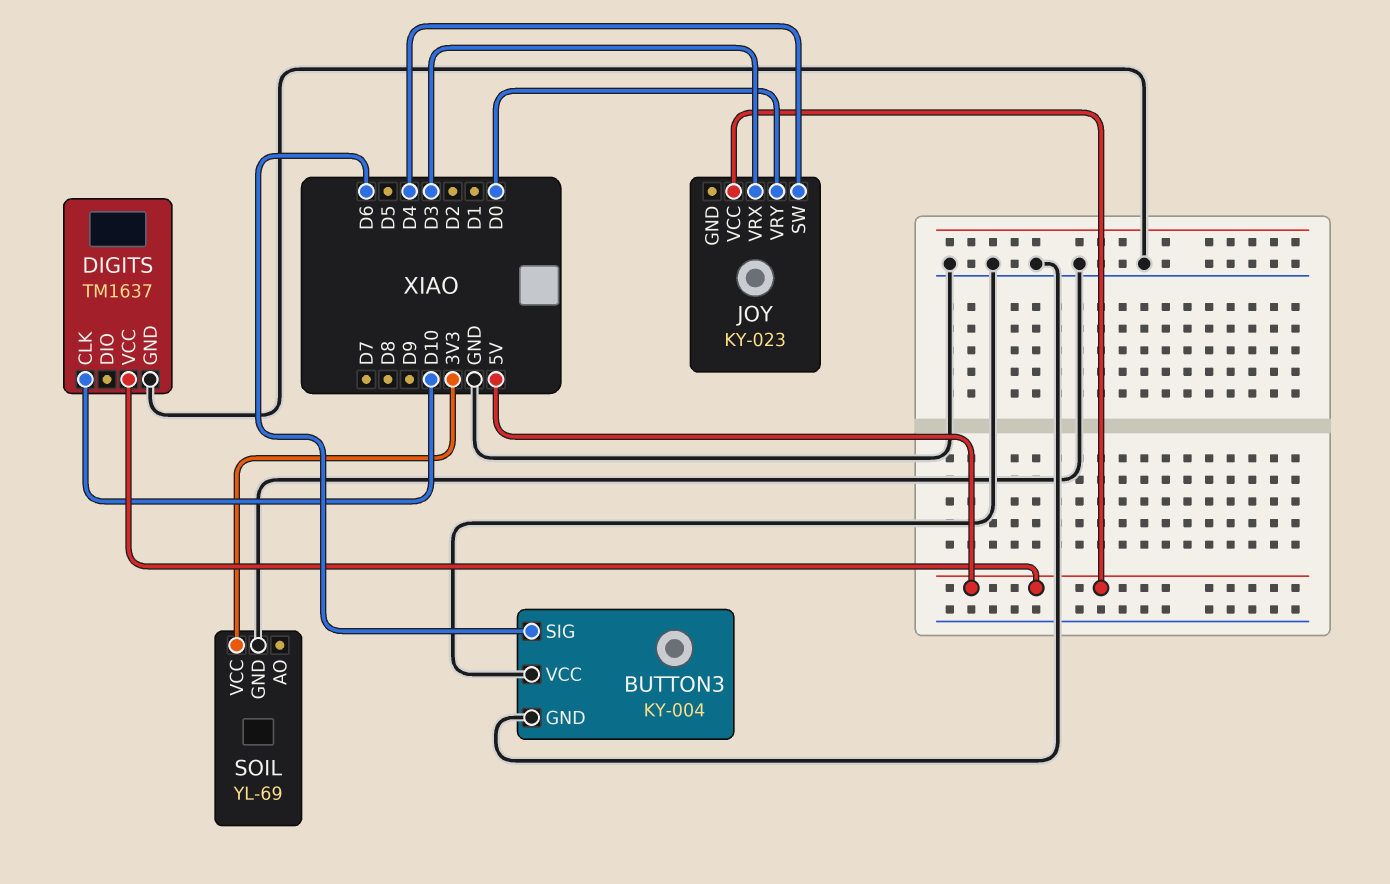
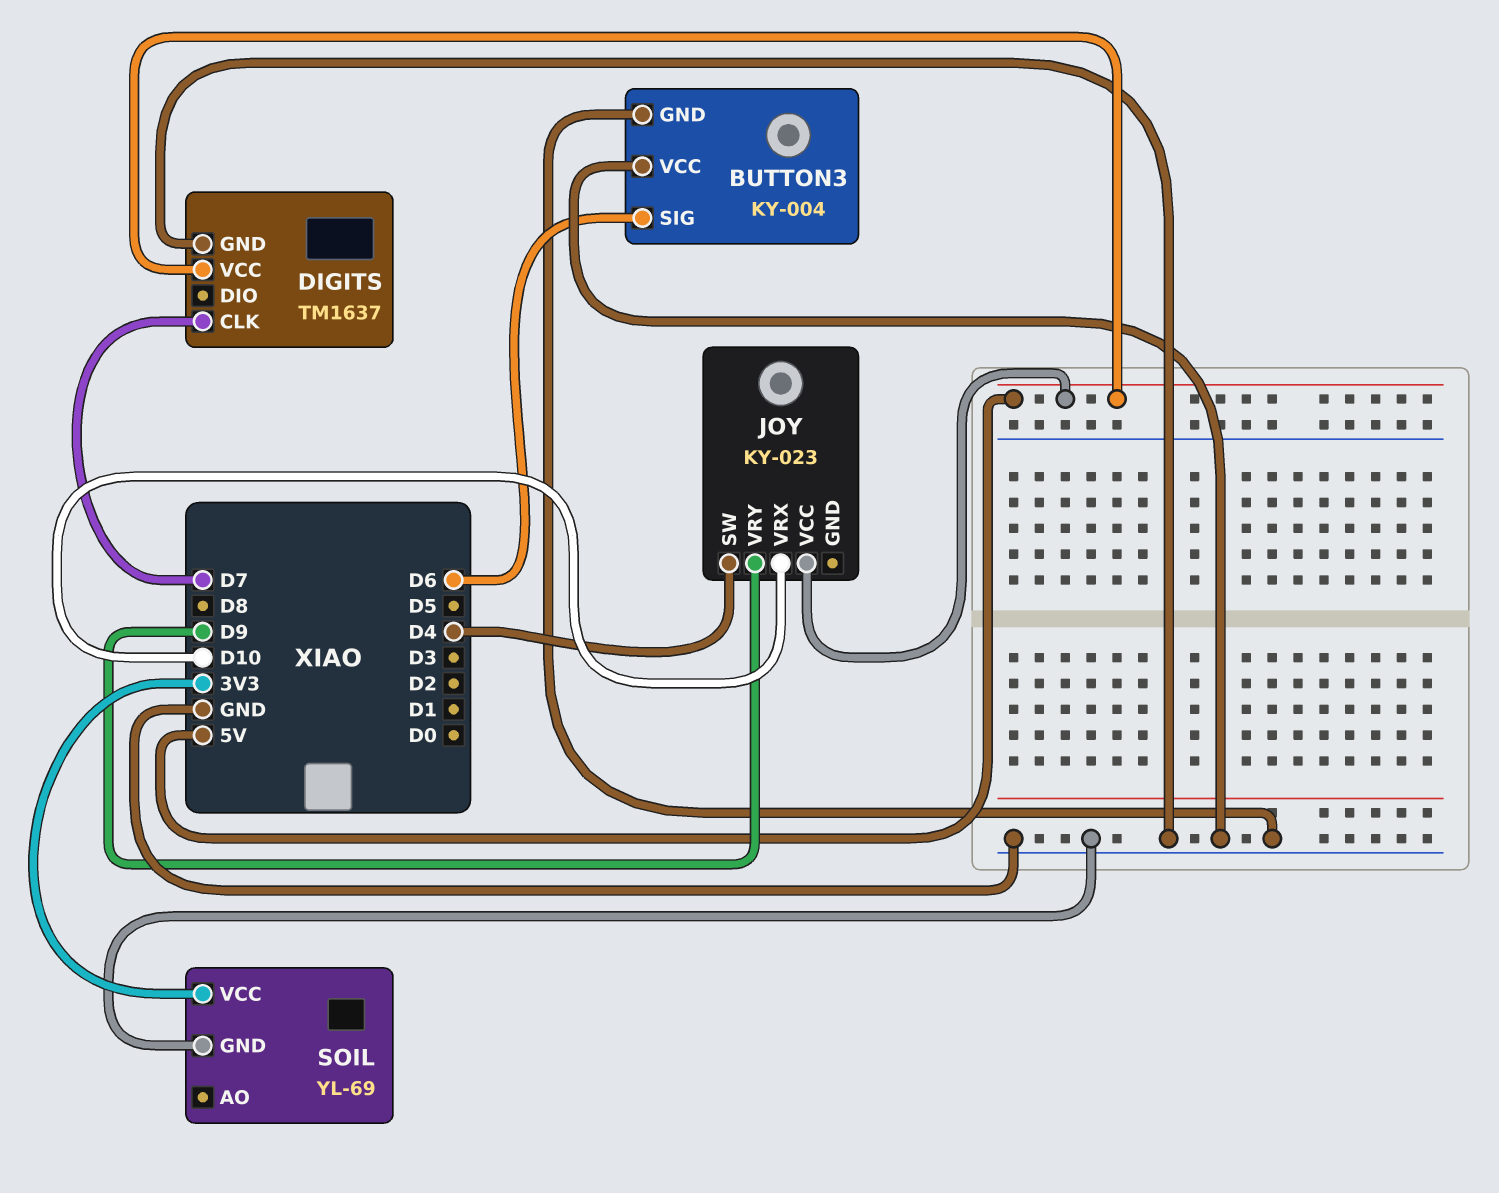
DIGITS pin CLK: D10 -> D7
JOY pin VRX: D3 -> D10
JOY pin VRY: D0 -> D9

